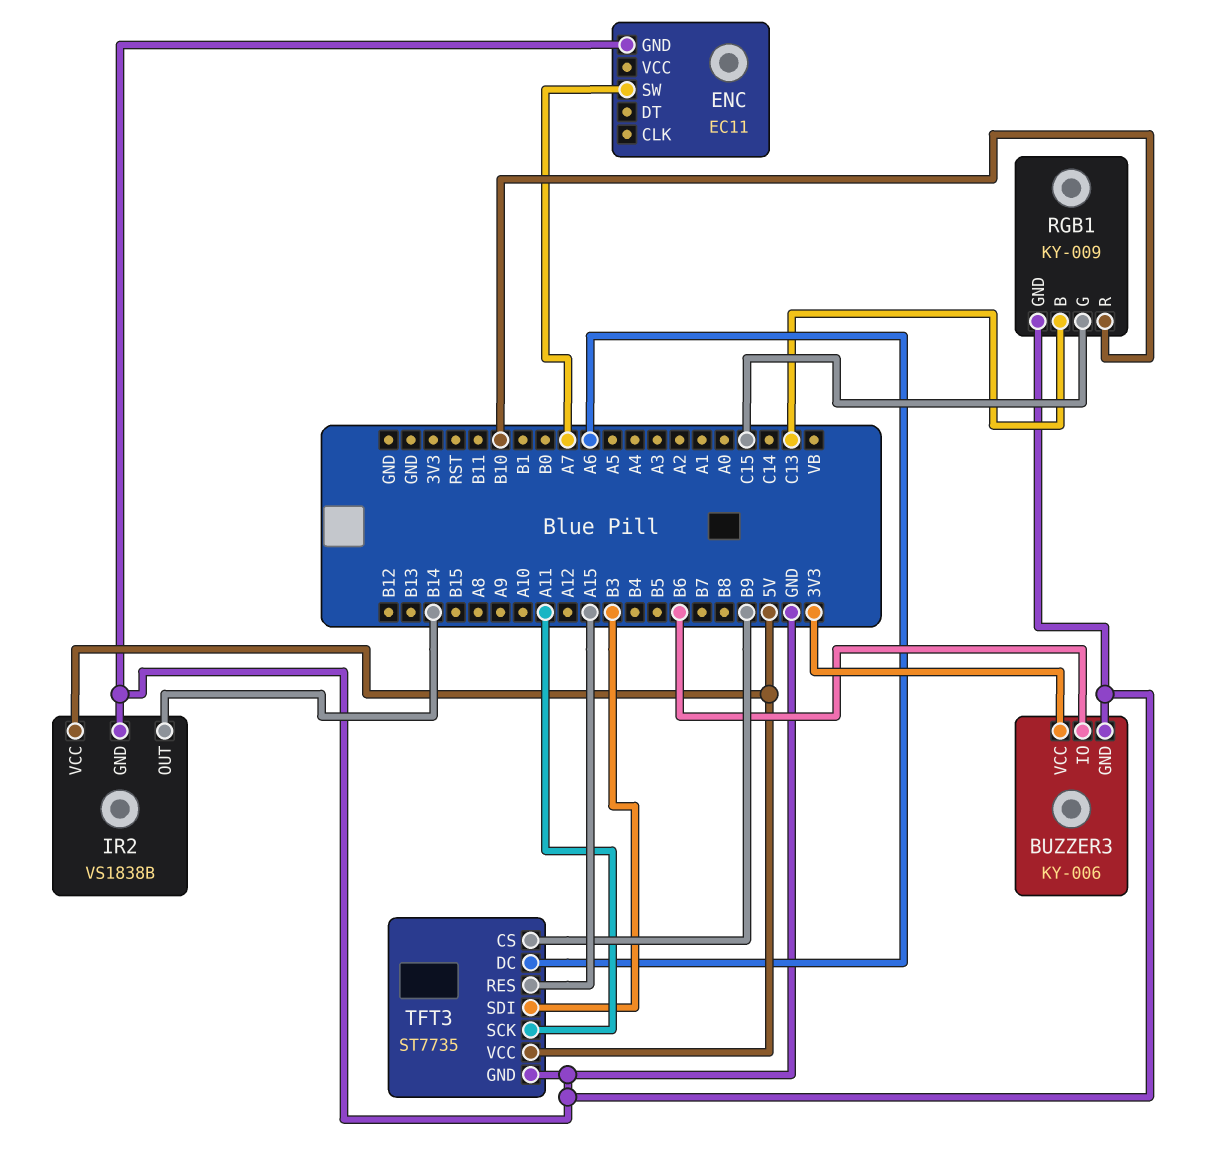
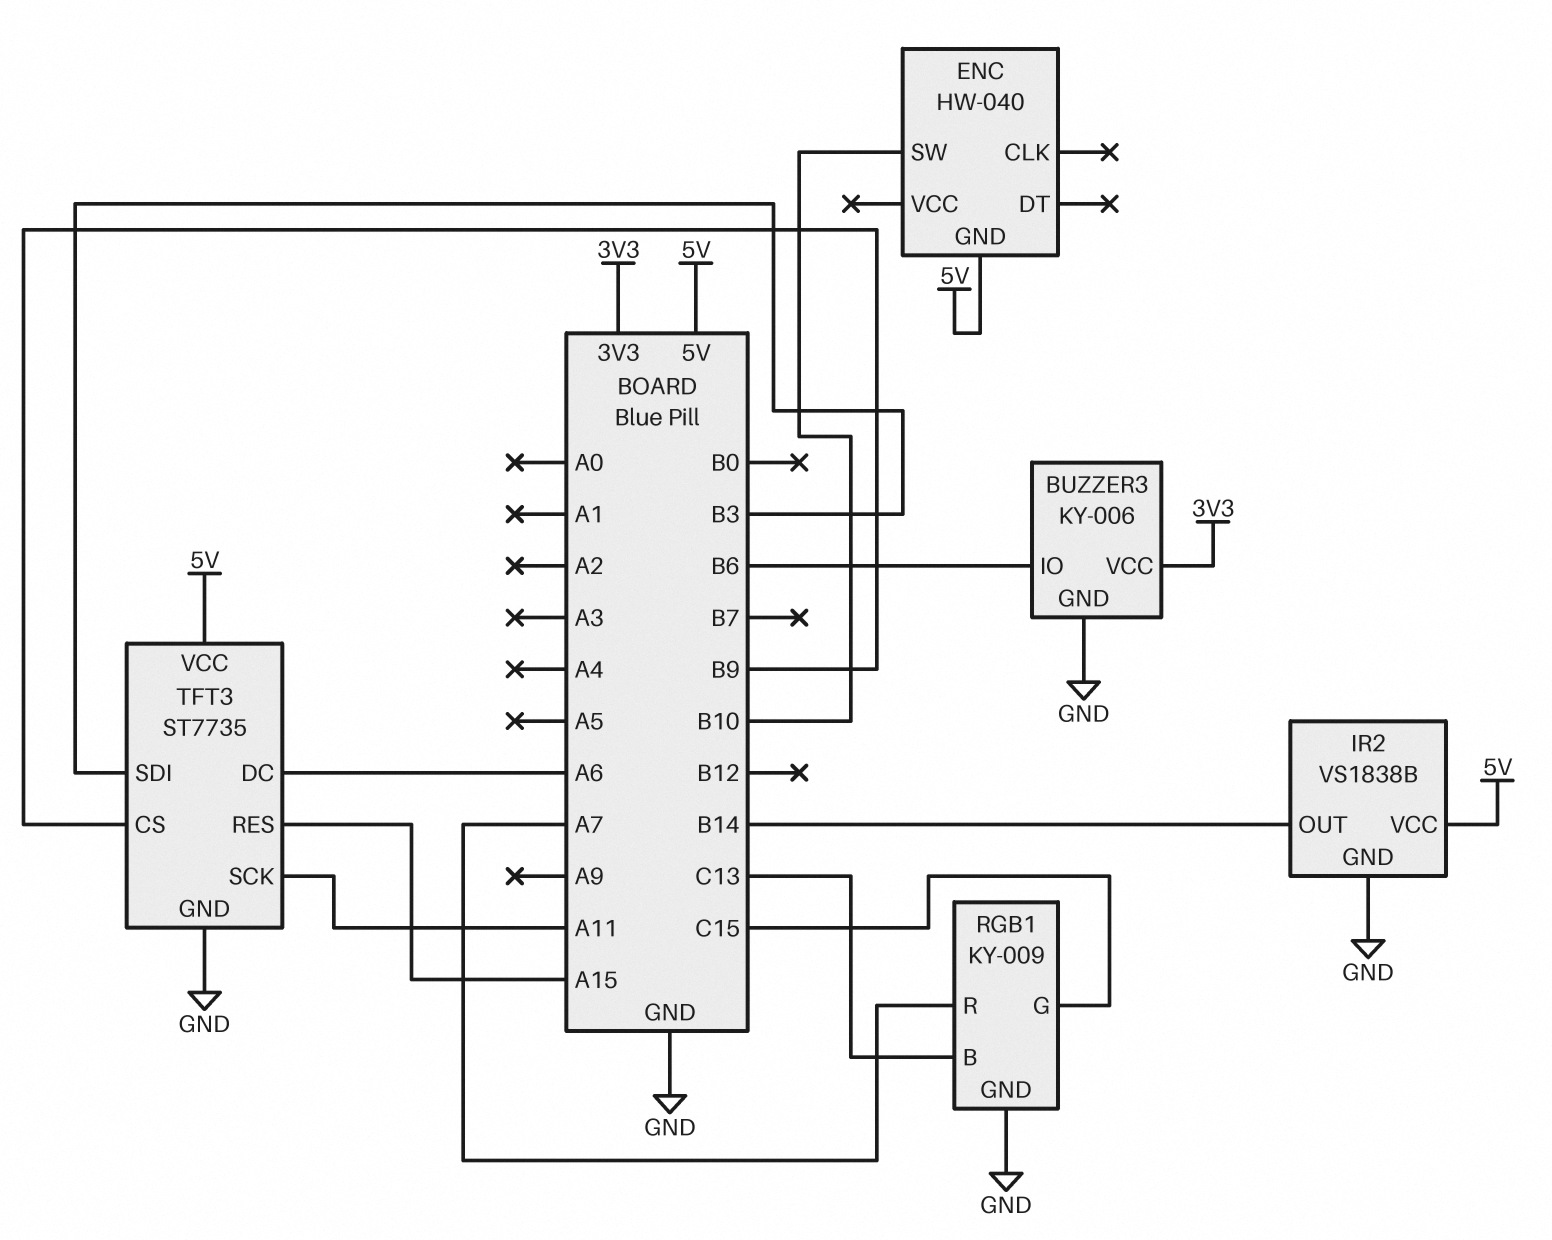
ENC: EC11 -> HW-040
ENC pin GND: GND -> 5V
ENC pin SW: A7 -> B10
RGB1 pin R: B10 -> A7

